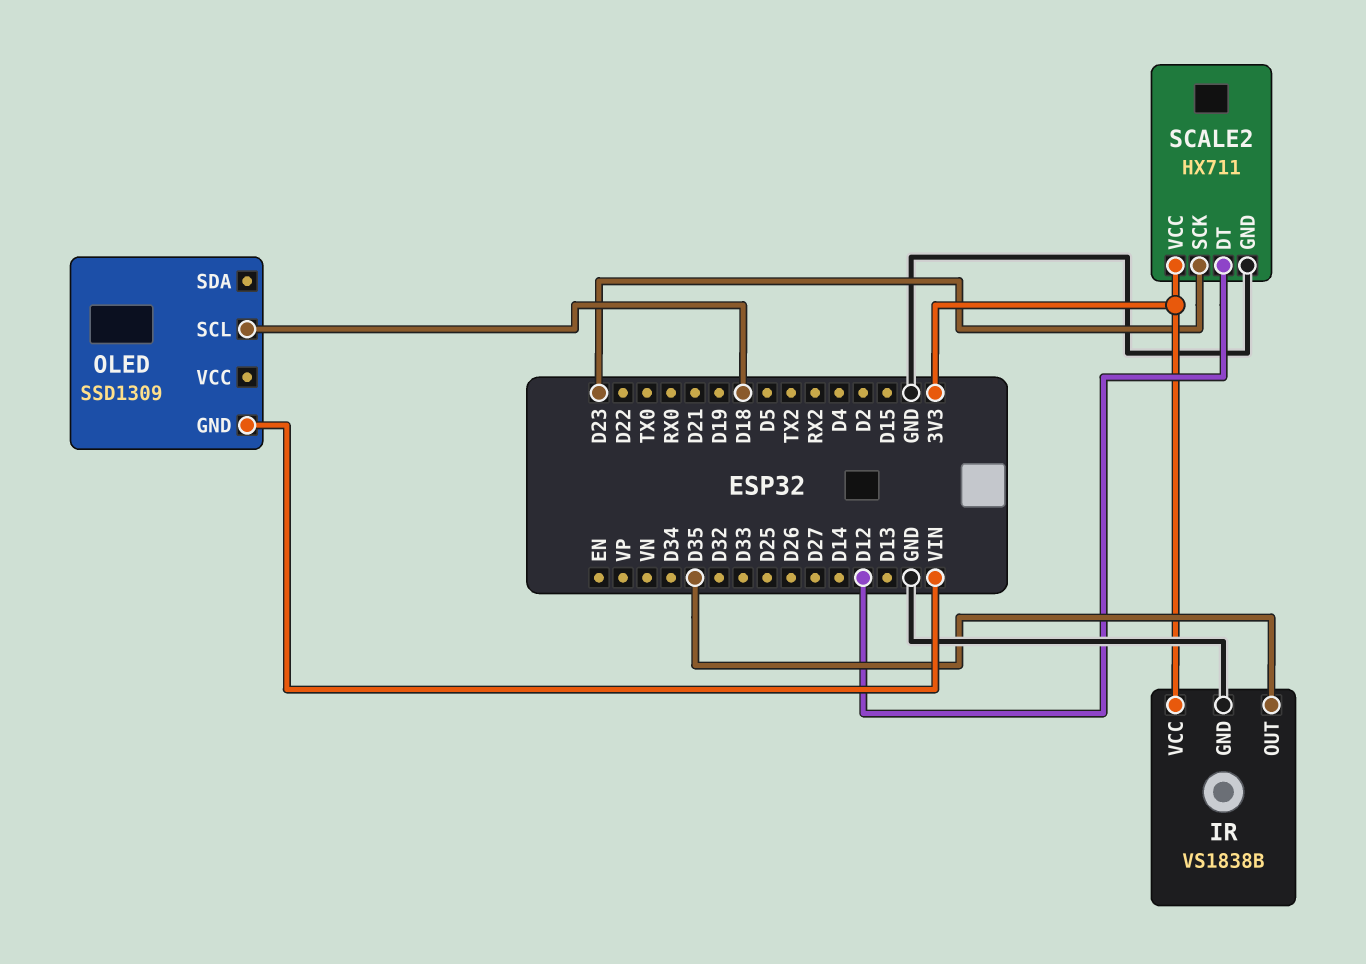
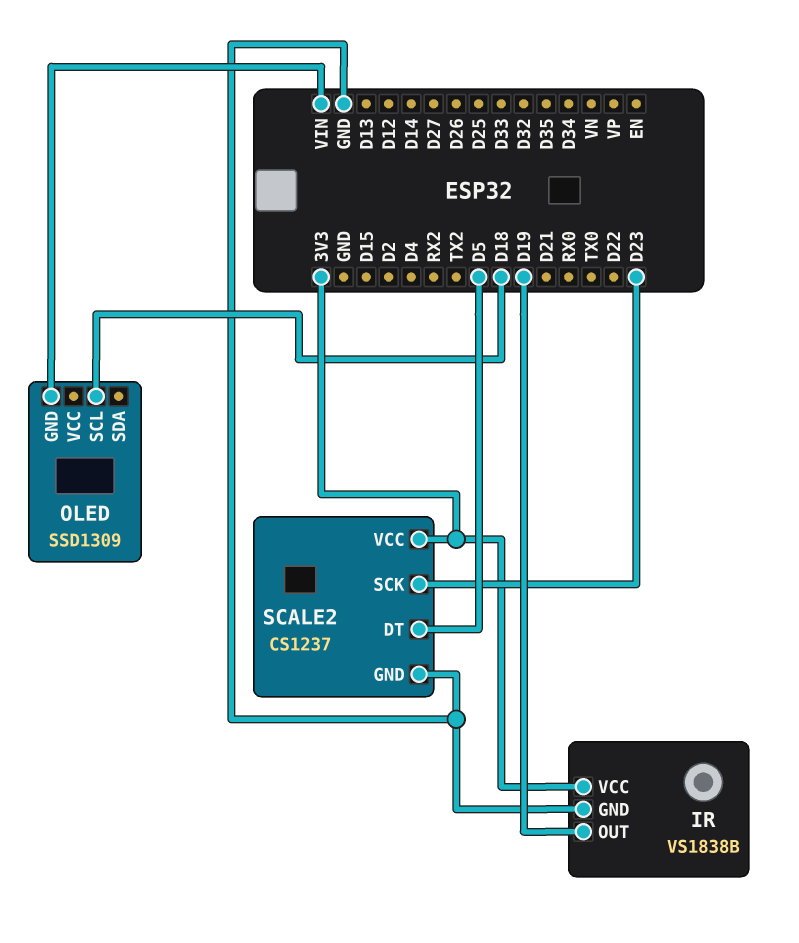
IR pin OUT: D35 -> D19
SCALE2: HX711 -> CS1237
SCALE2 pin DT: D12 -> D5

